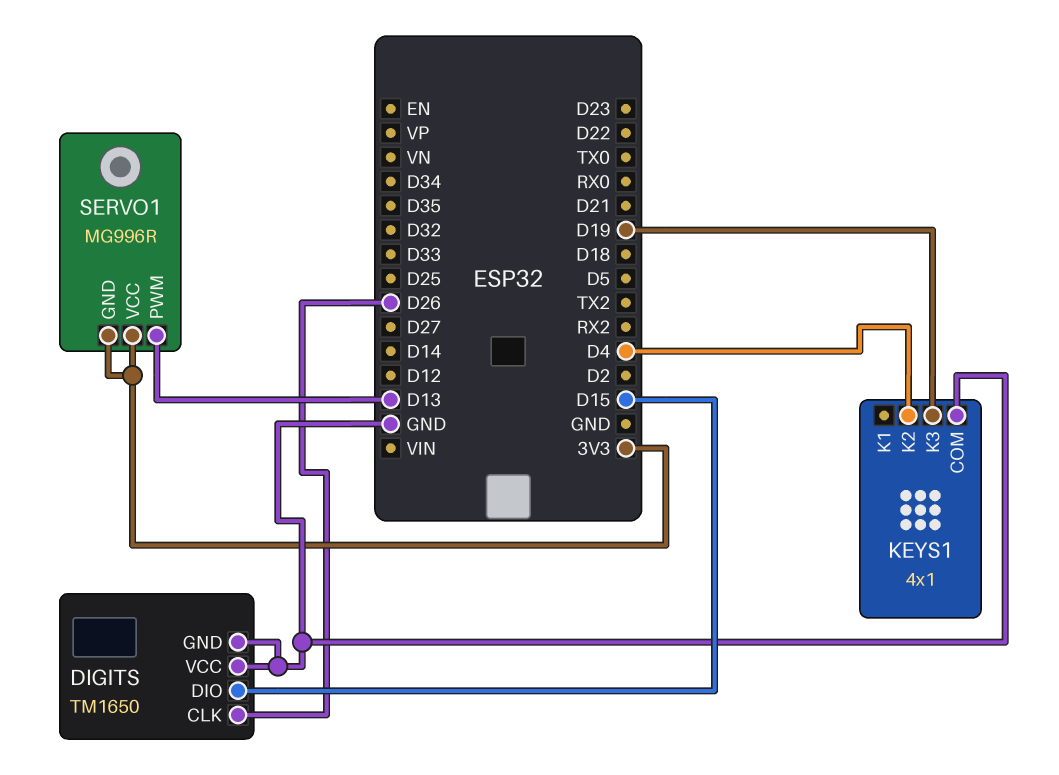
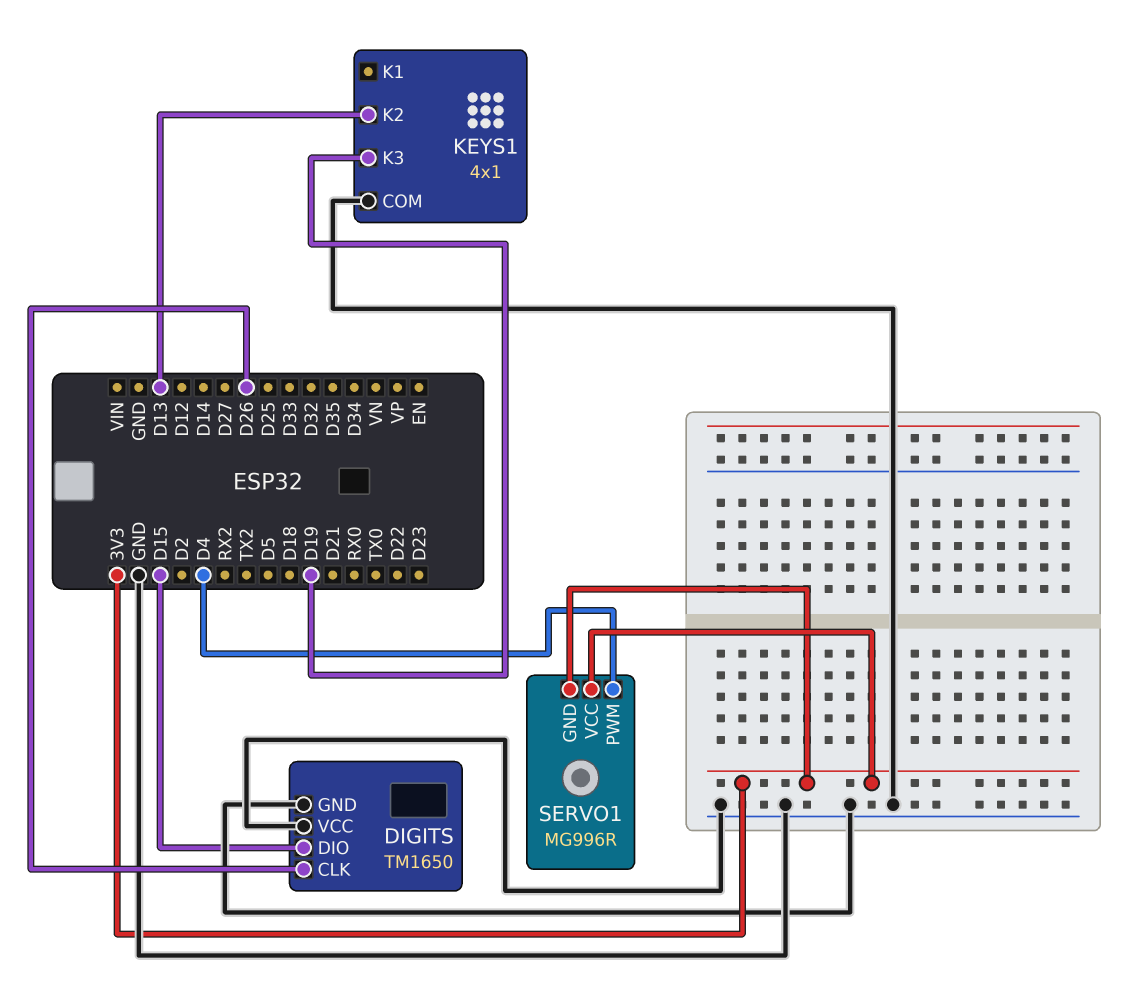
KEYS1 pin K2: D4 -> D13
SERVO1 pin PWM: D13 -> D4

